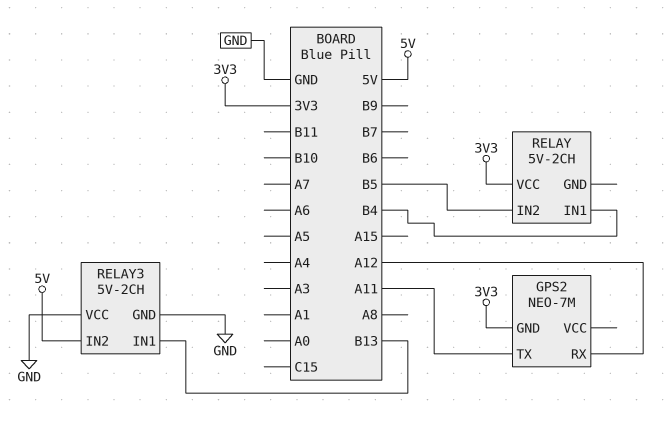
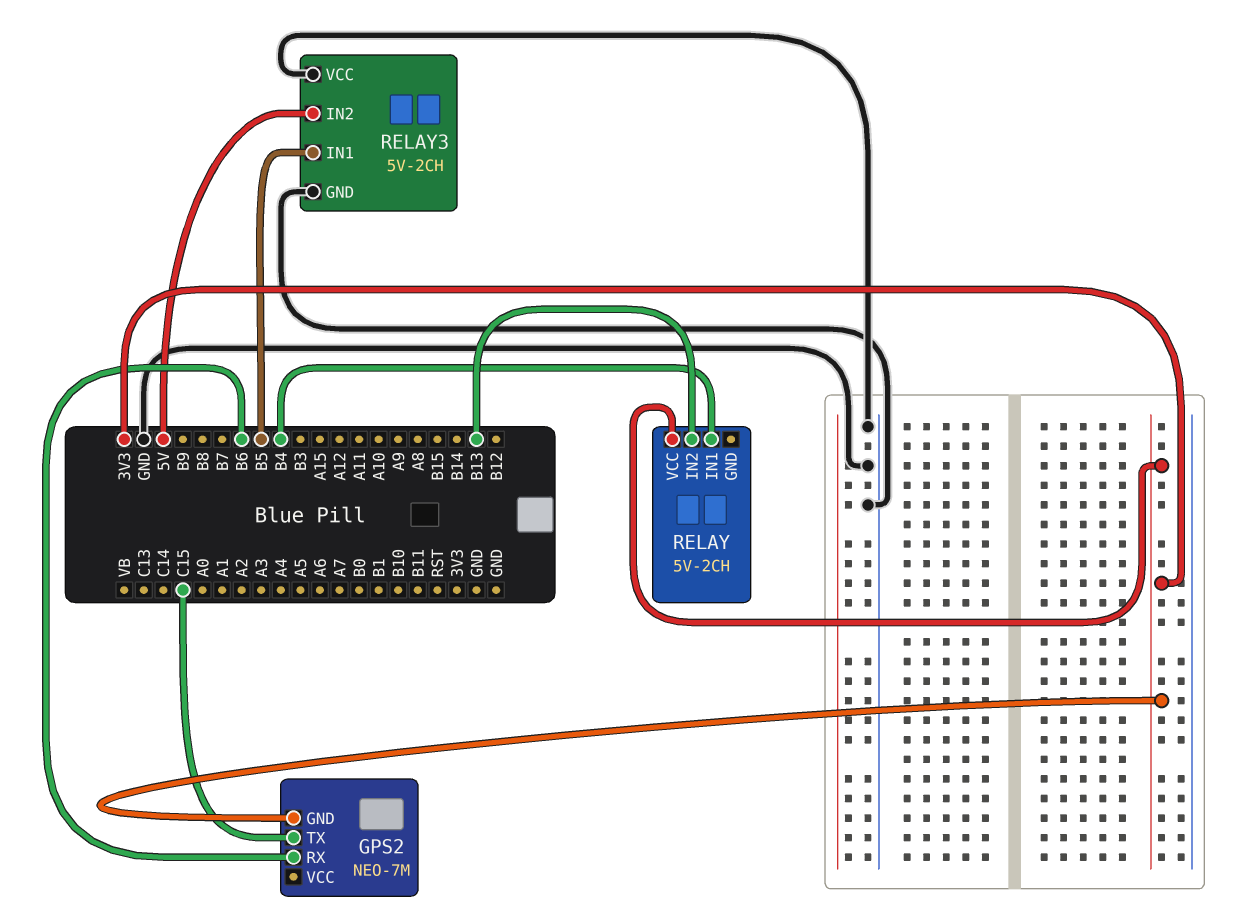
GPS2 pin RX: A12 -> B6
GPS2 pin TX: A11 -> C15
RELAY pin IN2: B5 -> B13
RELAY3 pin IN1: B13 -> B5

